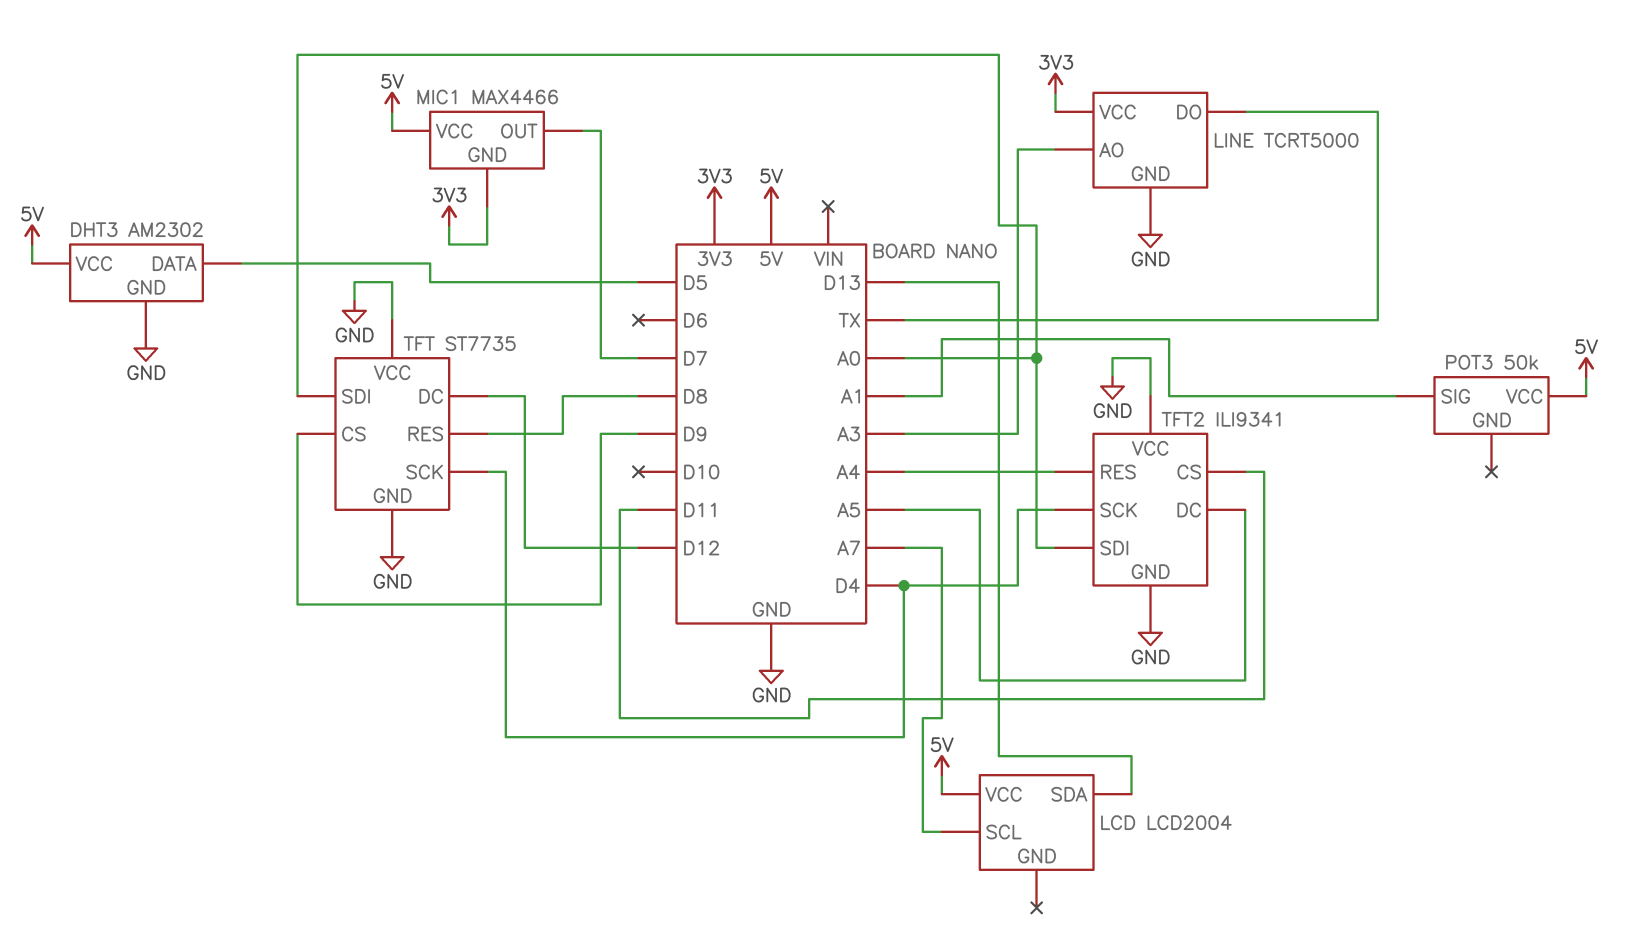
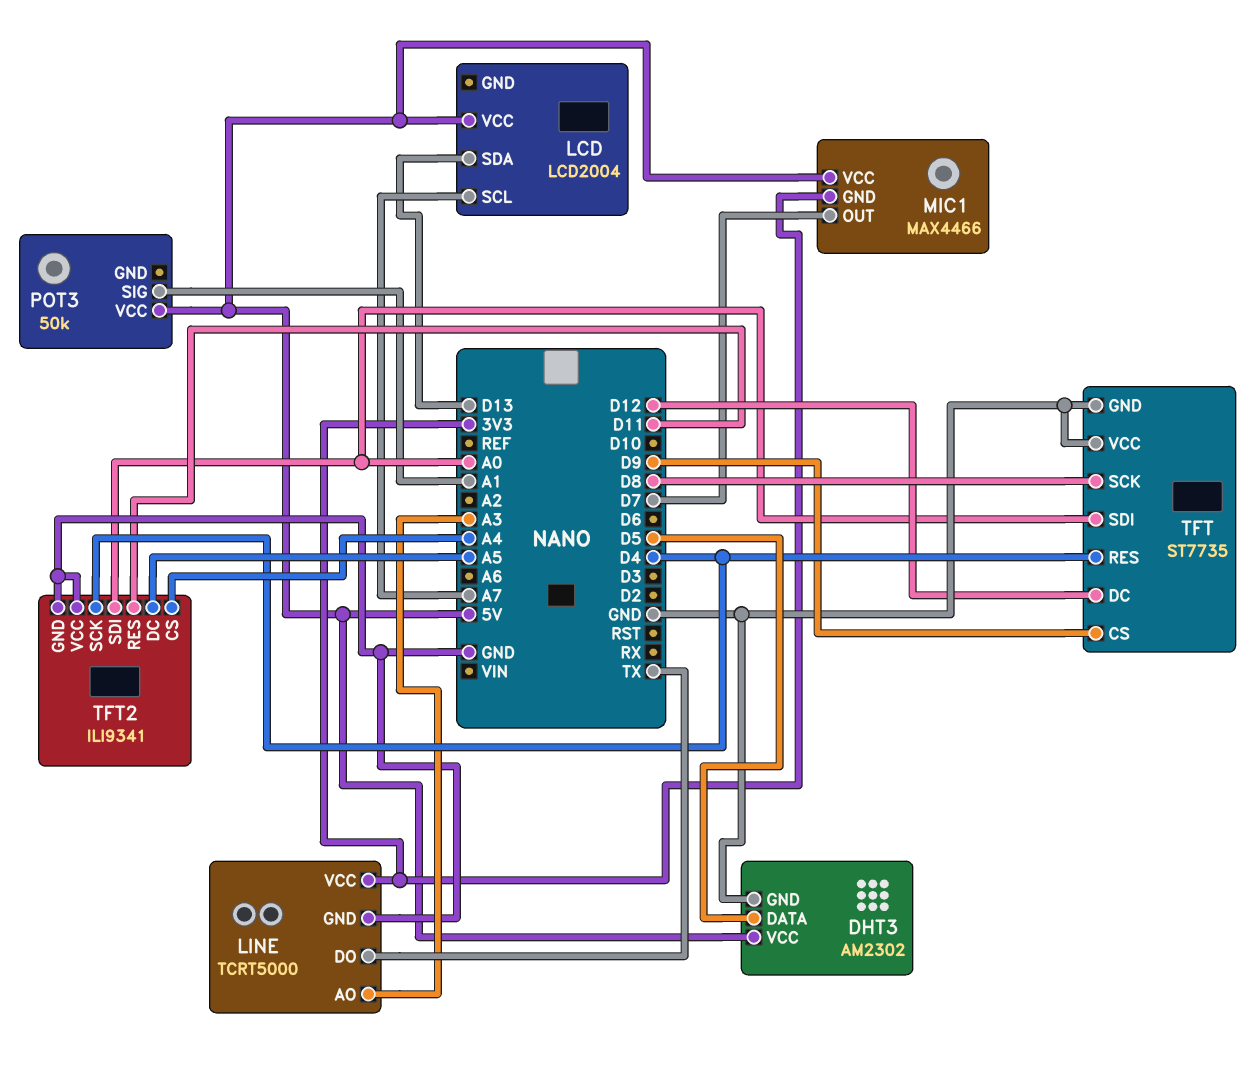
TFT pin RES: D8 -> D4
TFT pin SCK: D4 -> D8
TFT2 pin CS: D11 -> A4
TFT2 pin RES: A4 -> D11

